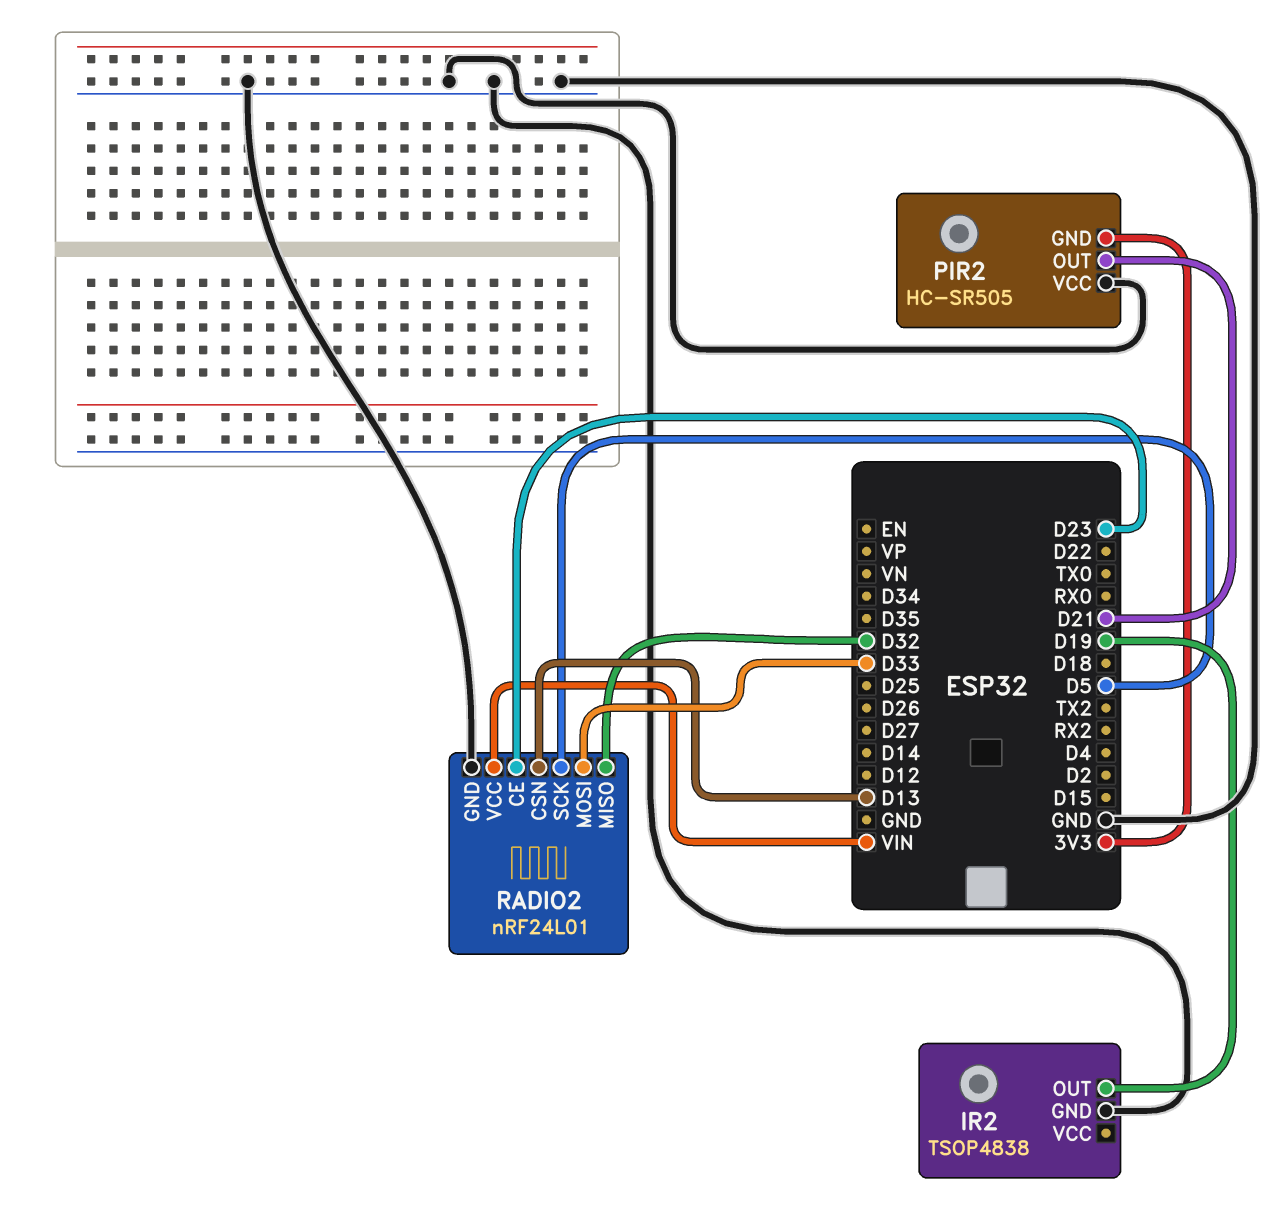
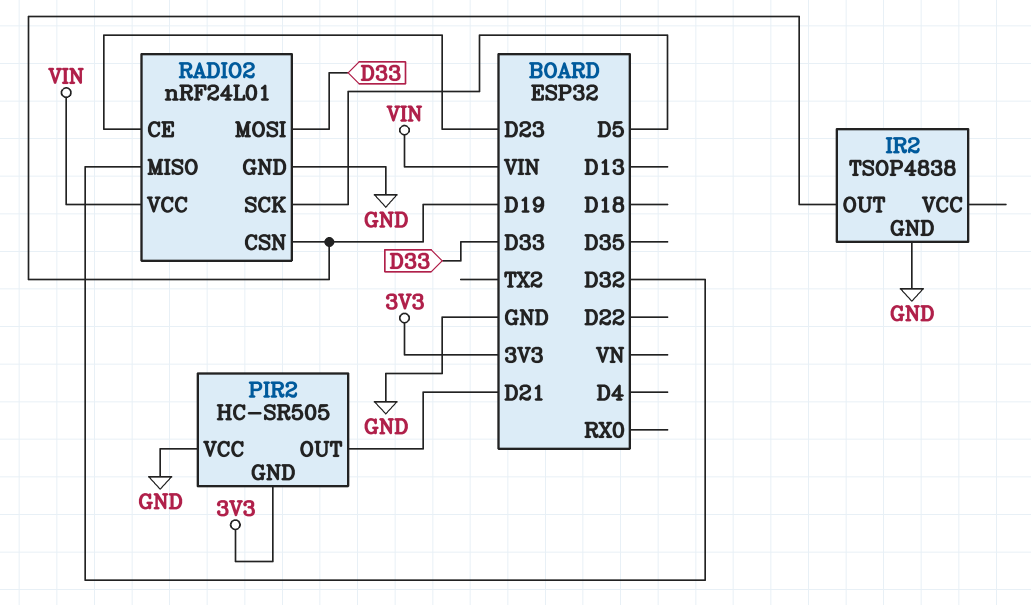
RADIO2 pin CSN: D13 -> D19

